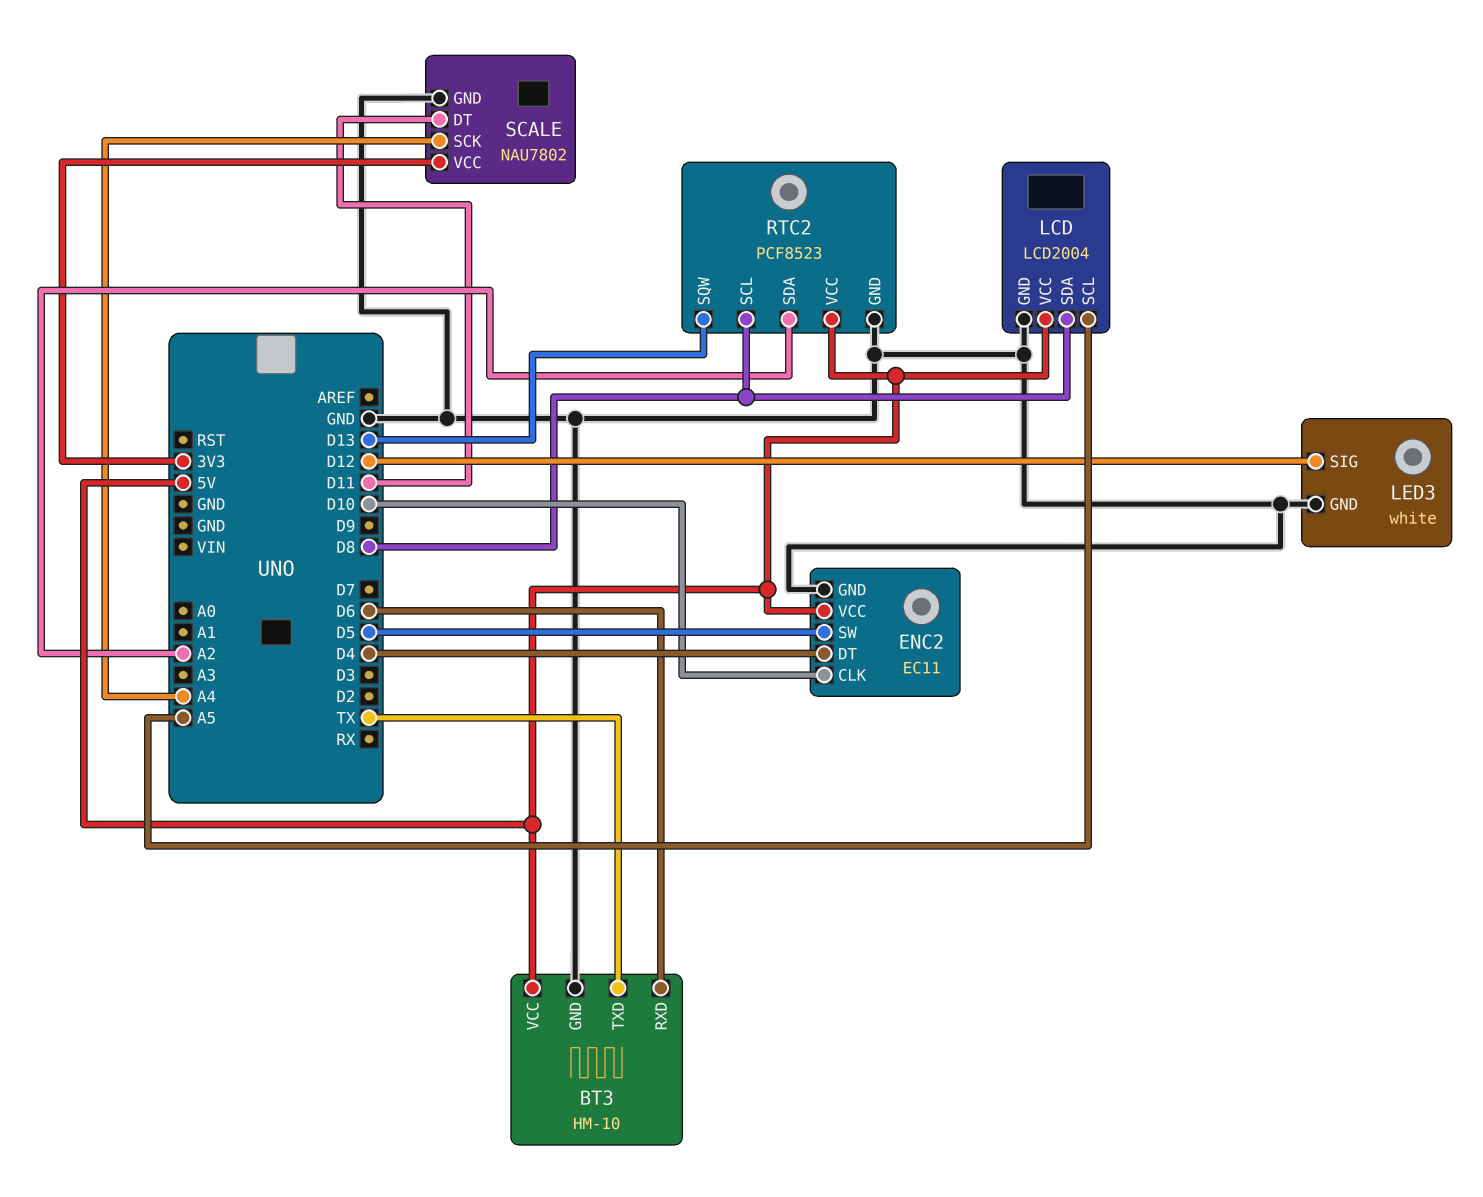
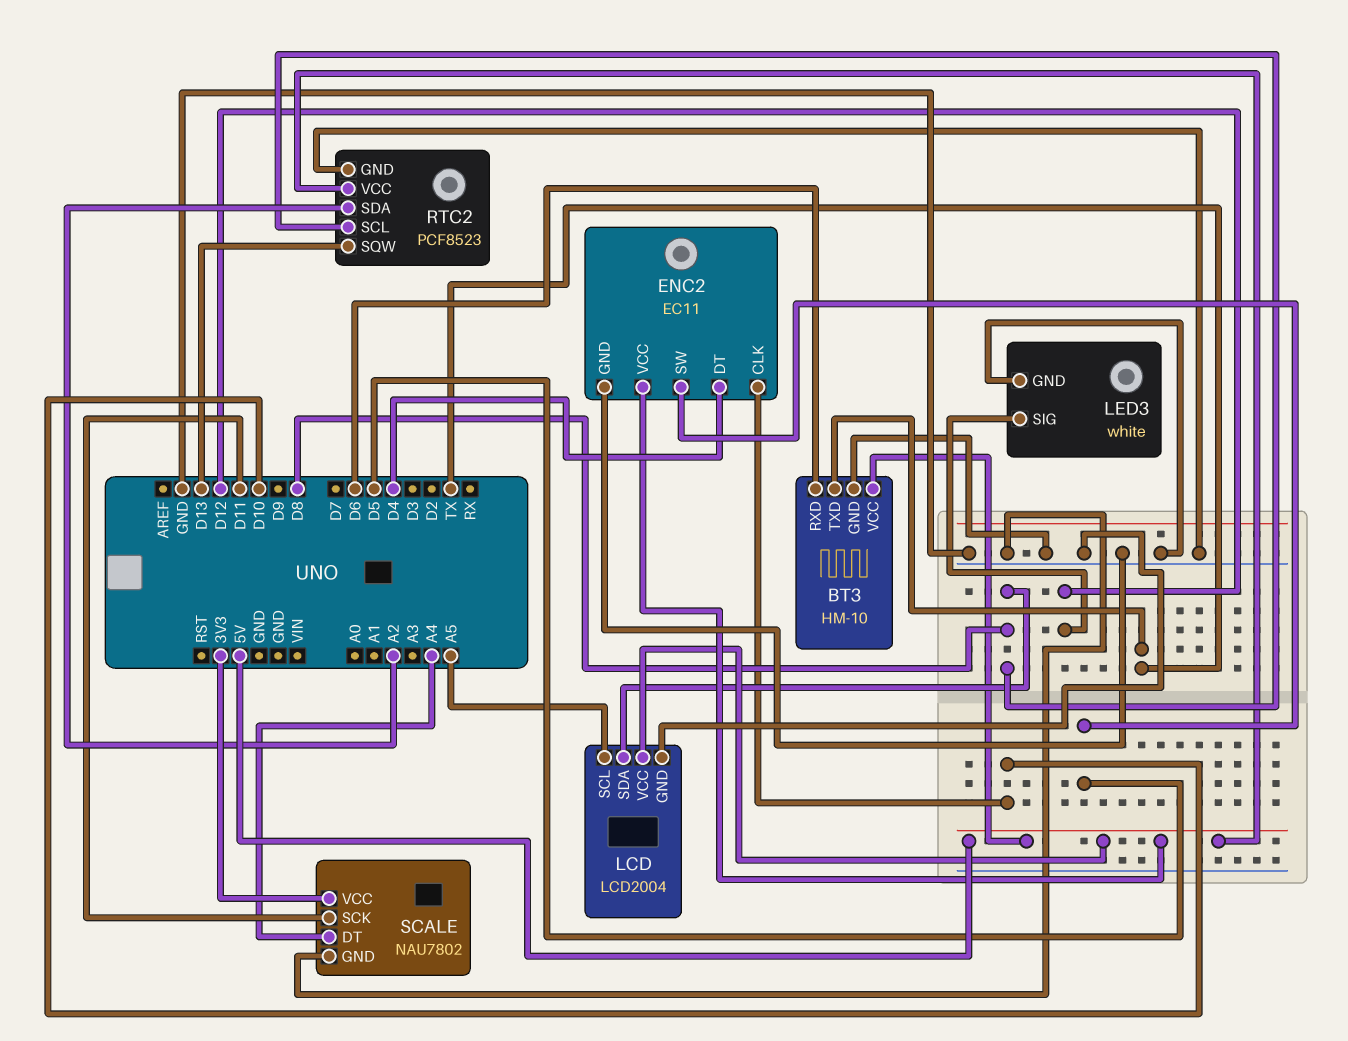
SCALE pin DT: D11 -> A4
SCALE pin SCK: A4 -> D11

